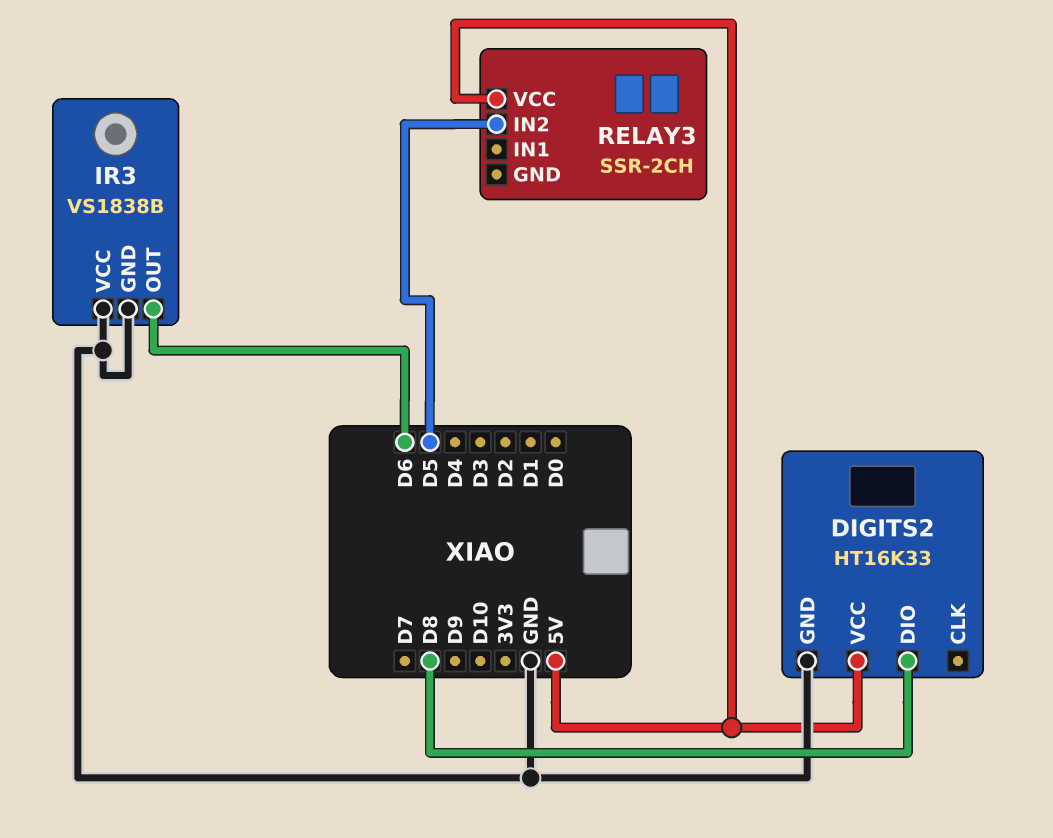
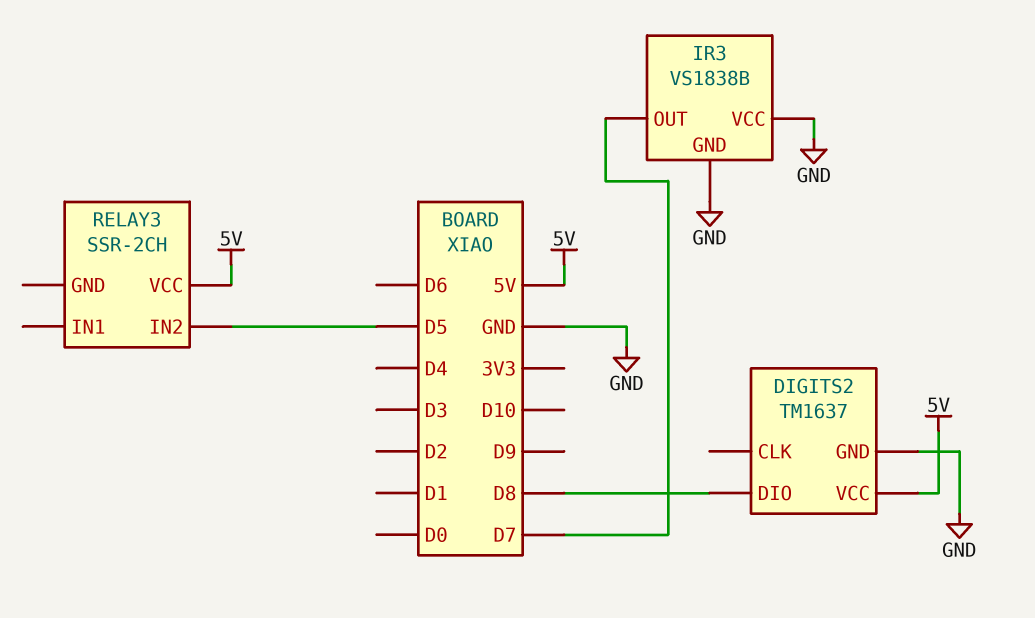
DIGITS2: HT16K33 -> TM1637
IR3 pin OUT: D6 -> D7

